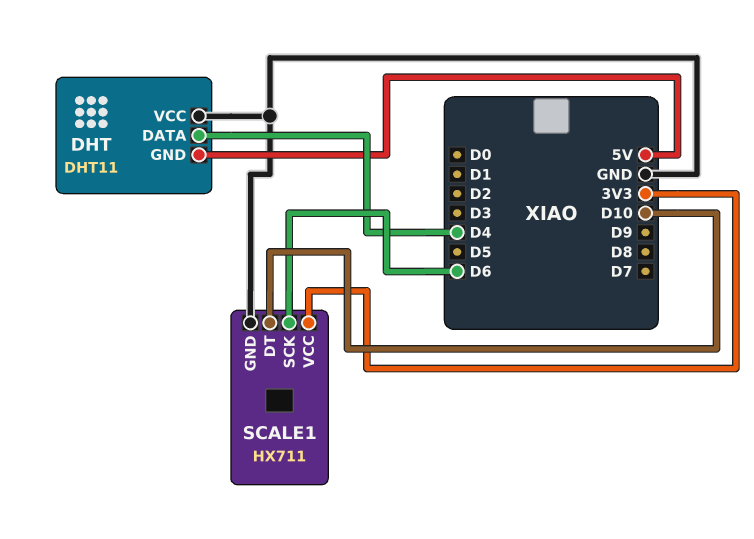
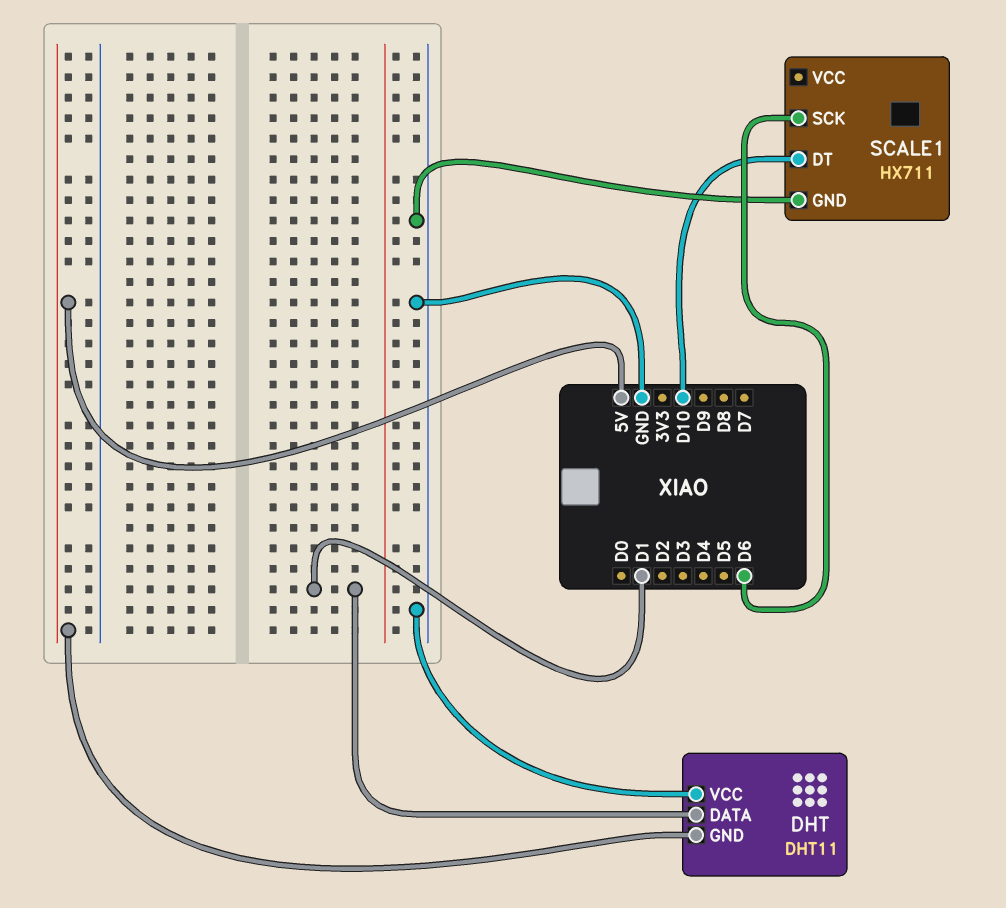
DHT pin DATA: D4 -> D1
SCALE1 pin VCC: 3V3 -> none

